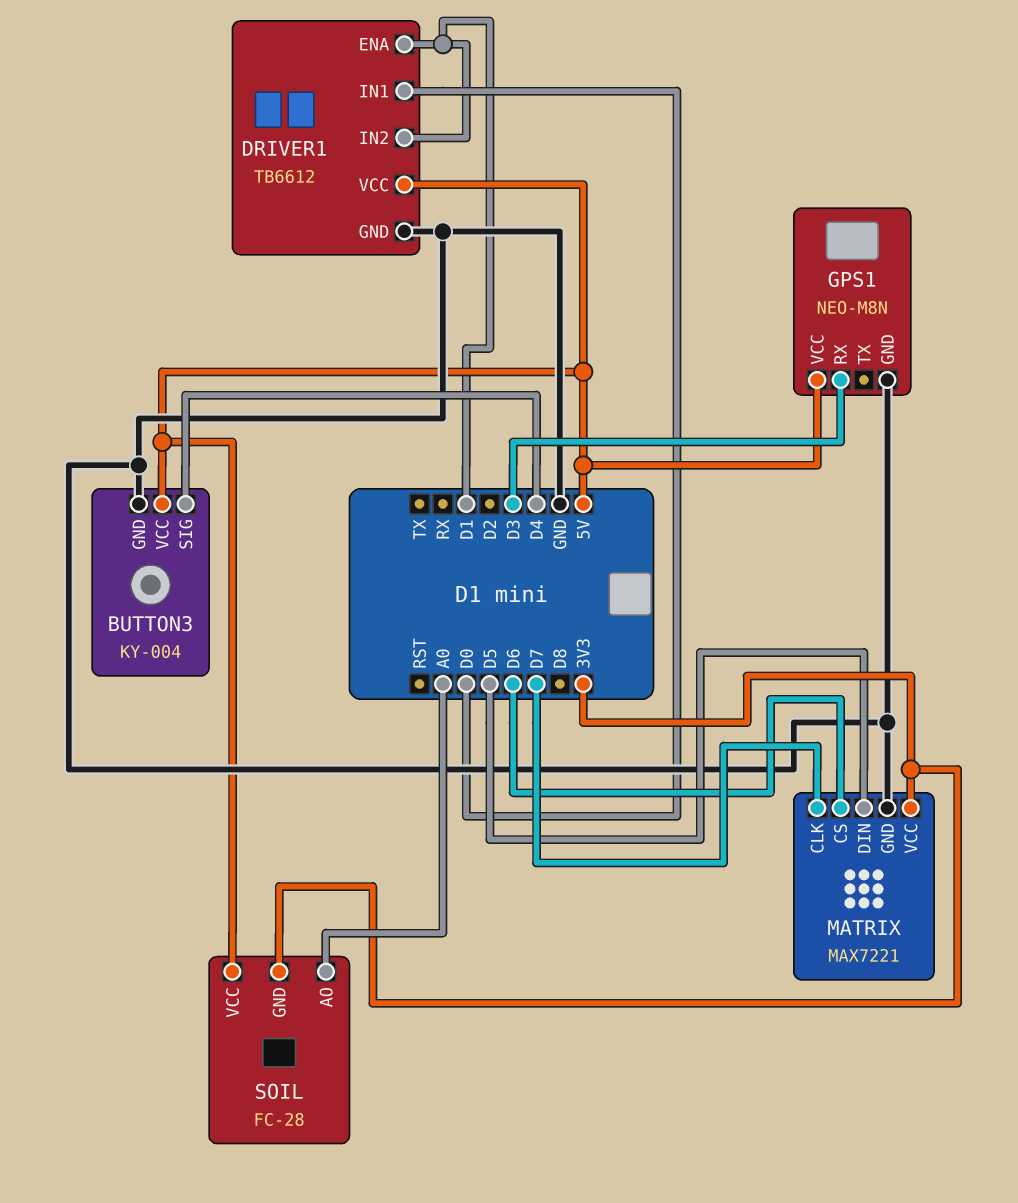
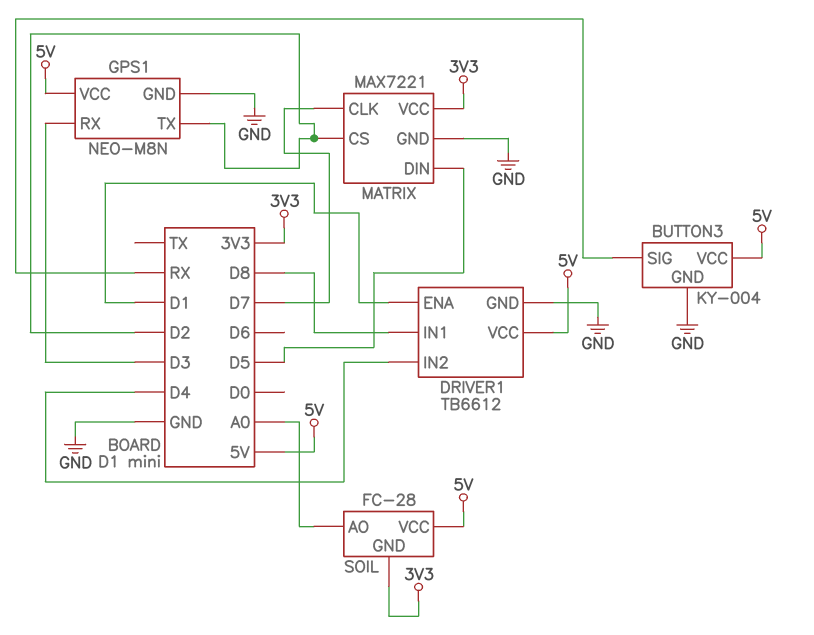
BUTTON3 pin SIG: D4 -> RX
DRIVER1 pin IN1: D0 -> D8
DRIVER1 pin IN2: D1 -> D4
GPS1 pin TX: none -> D2
MATRIX pin CS: D6 -> D2

